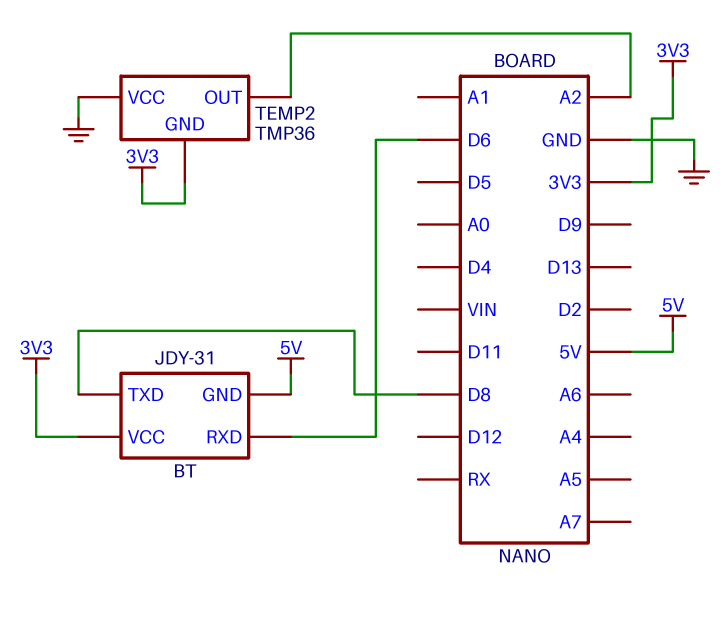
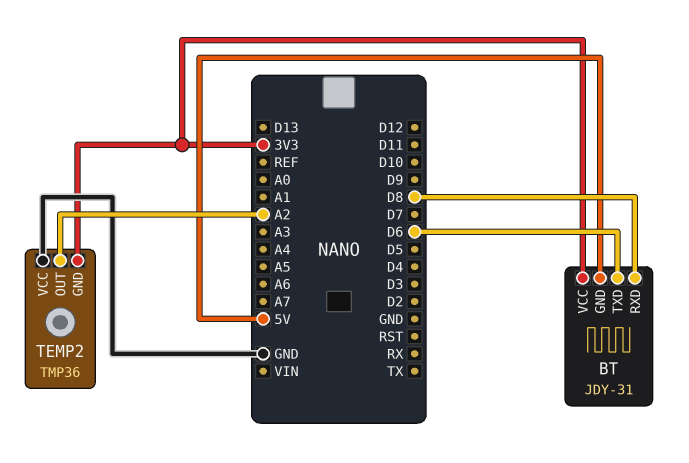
BT pin RXD: D6 -> D8
BT pin TXD: D8 -> D6

